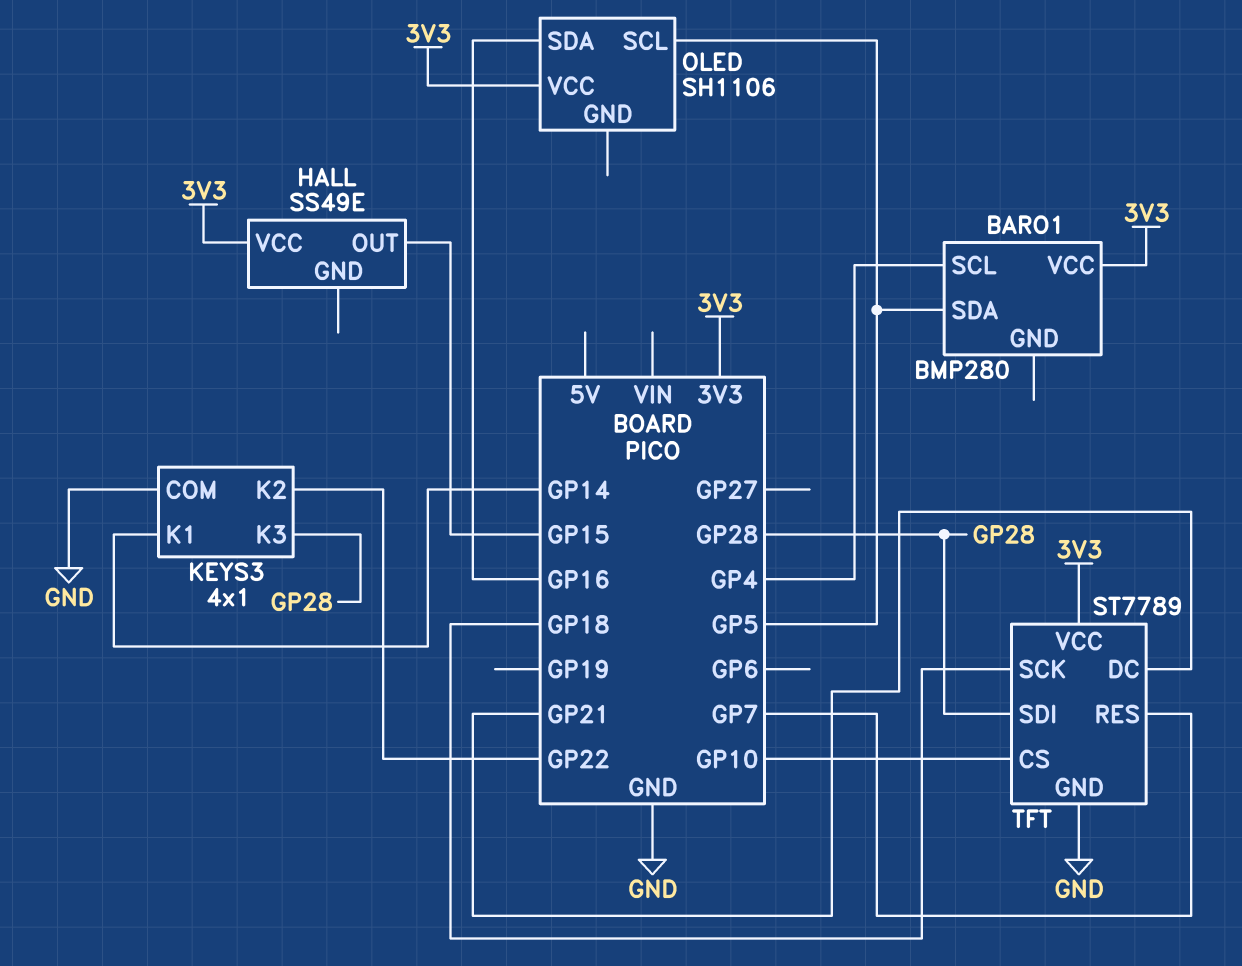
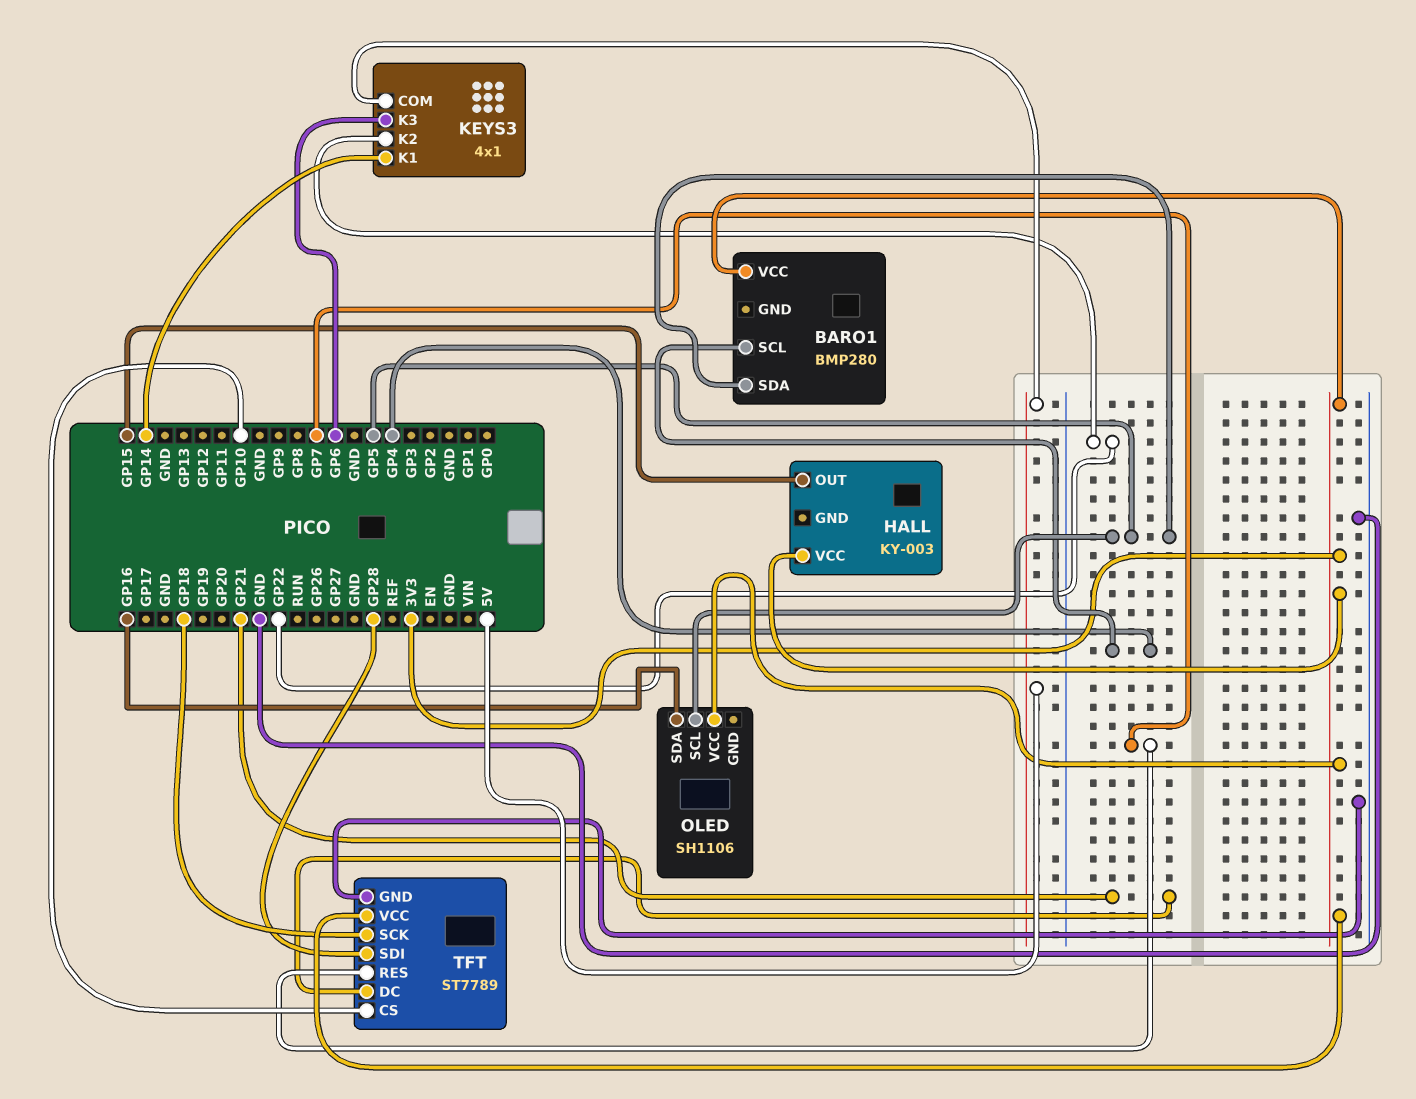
HALL: SS49E -> KY-003
KEYS3 pin COM: GND -> 5V
KEYS3 pin K3: GP28 -> GP6

